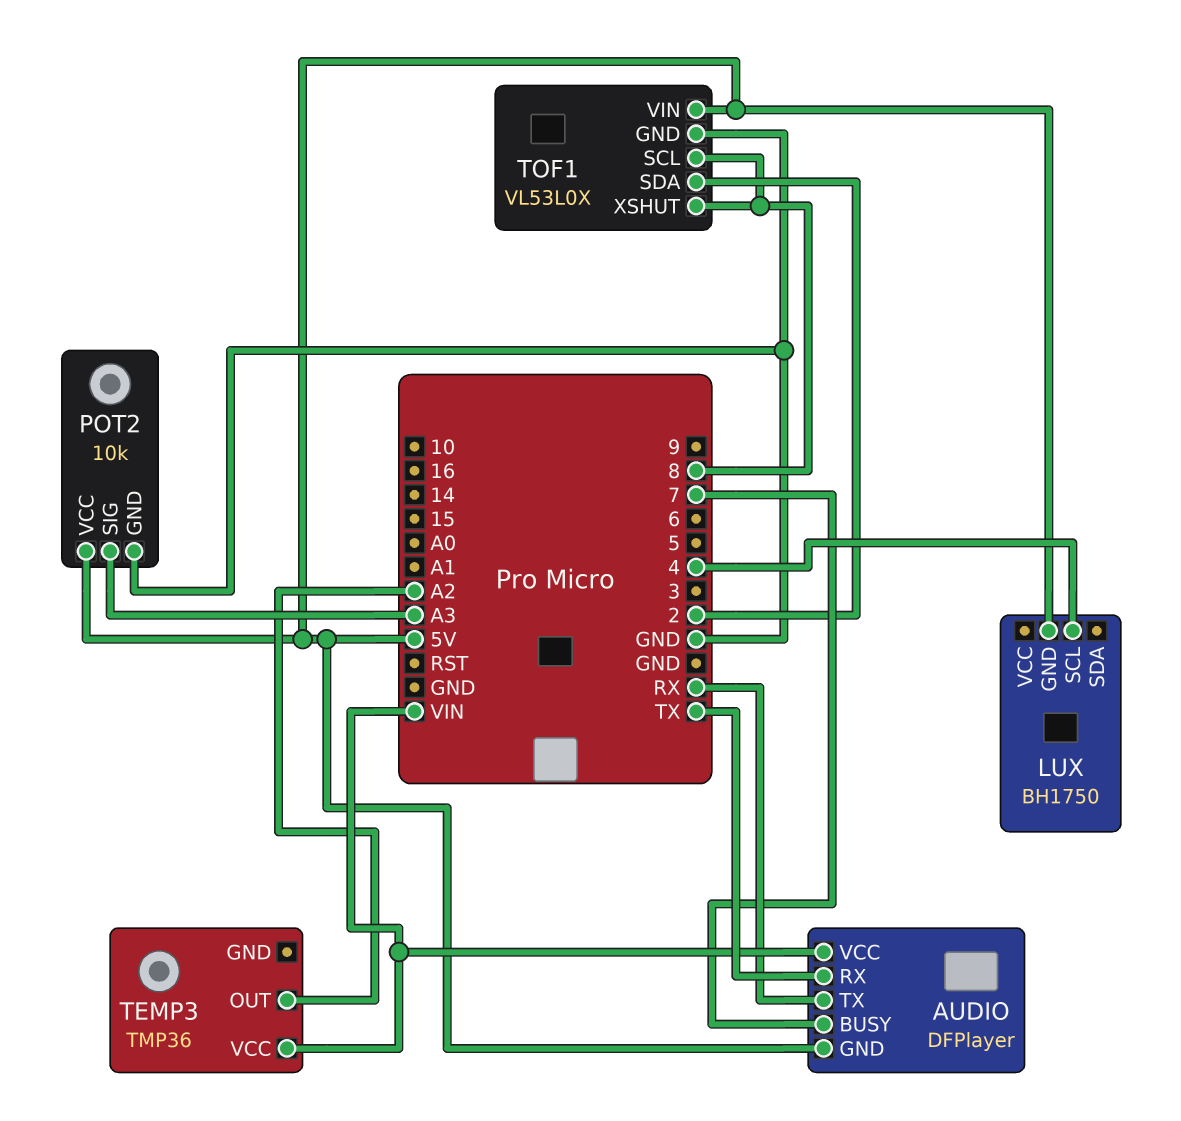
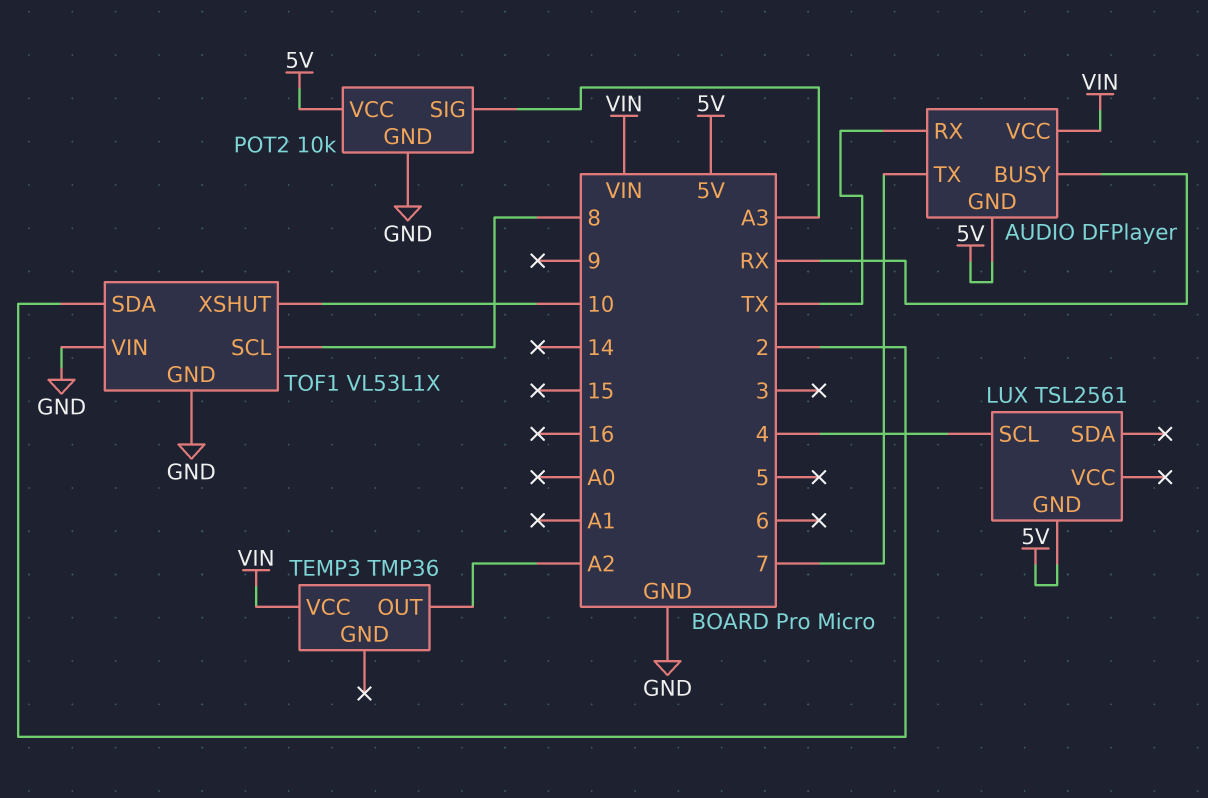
AUDIO pin BUSY: 7 -> RX
AUDIO pin TX: RX -> 7
LUX: BH1750 -> TSL2561
TOF1: VL53L0X -> VL53L1X
TOF1 pin VIN: 5V -> GND
TOF1 pin XSHUT: 8 -> 10

